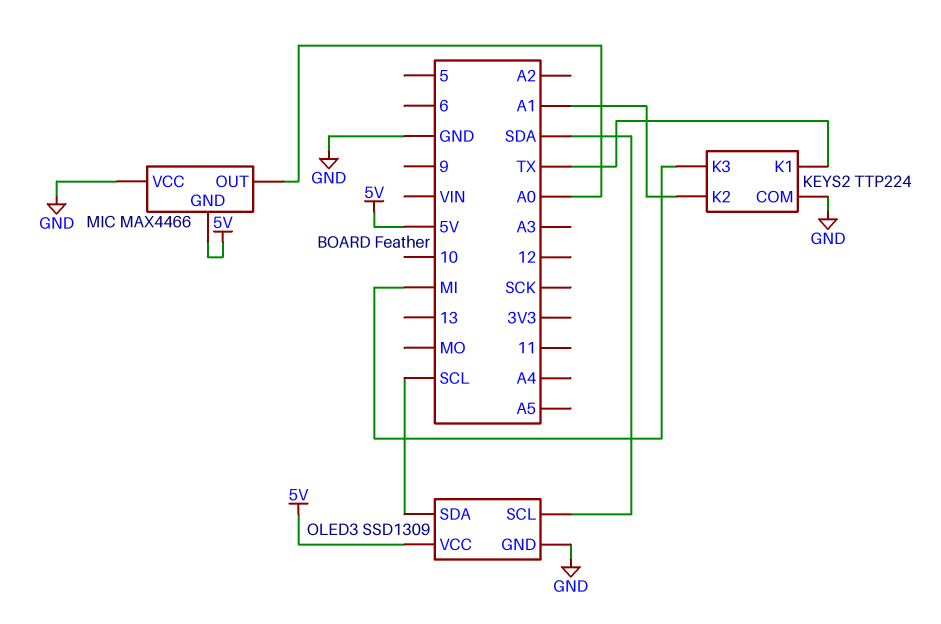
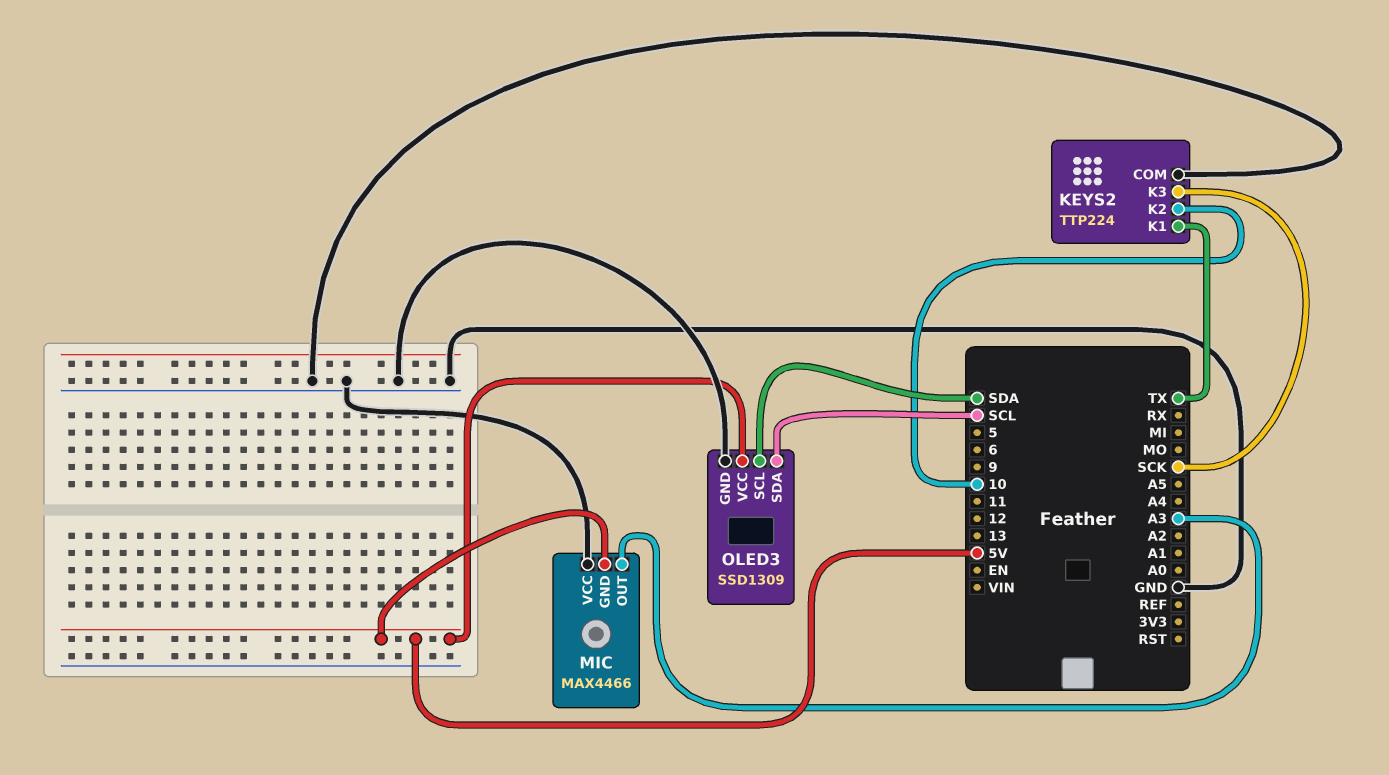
KEYS2 pin K2: A1 -> 10
KEYS2 pin K3: MI -> SCK
MIC pin OUT: A0 -> A3

